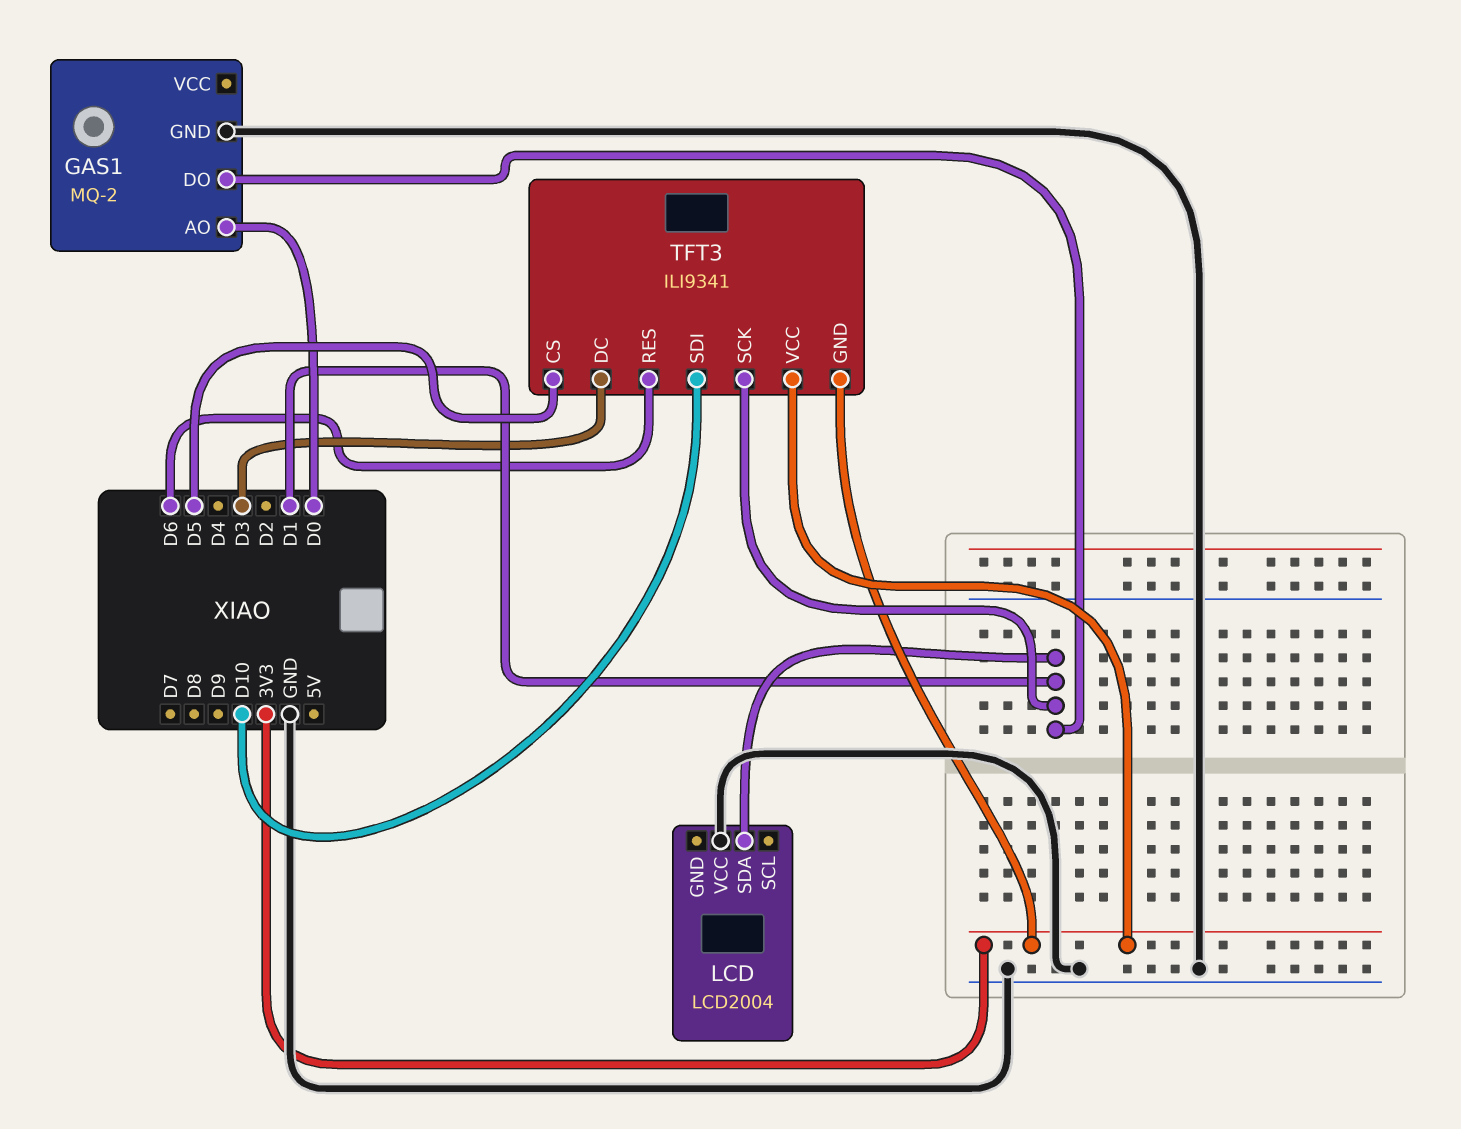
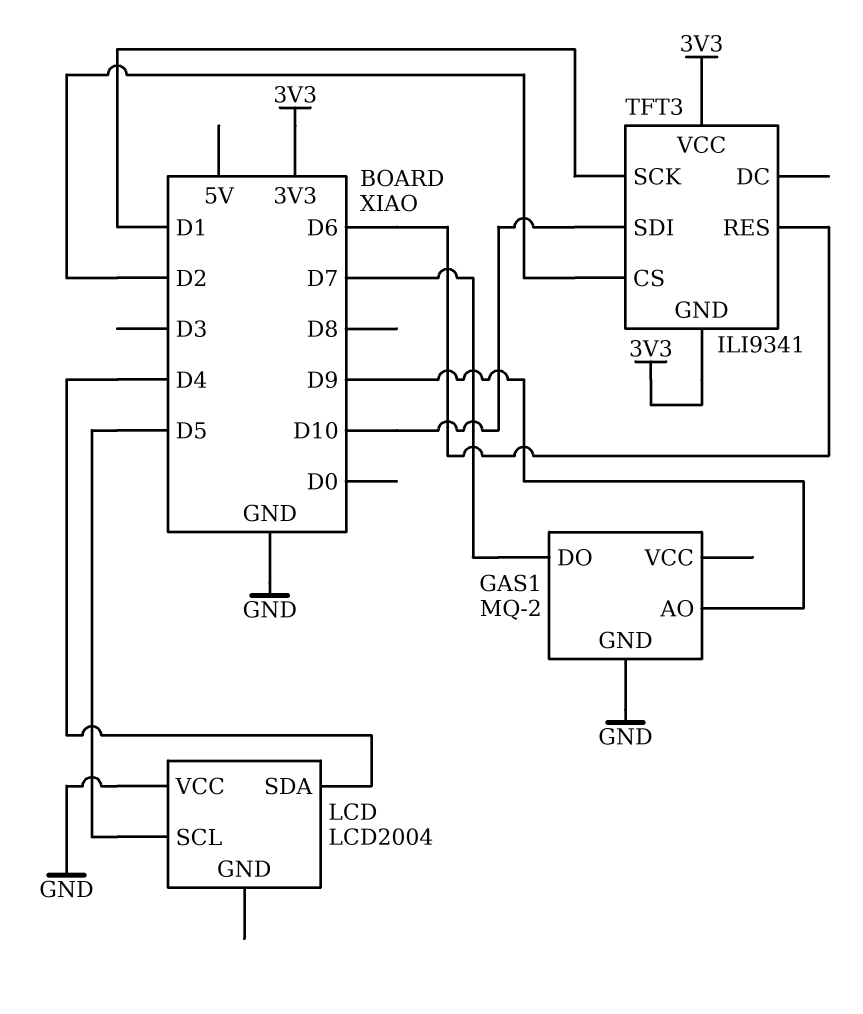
GAS1 pin AO: D0 -> D9
GAS1 pin DO: D1 -> D7
LCD pin SCL: none -> D5
LCD pin SDA: D1 -> D4
TFT3 pin CS: D5 -> D2
TFT3 pin DC: D3 -> none

